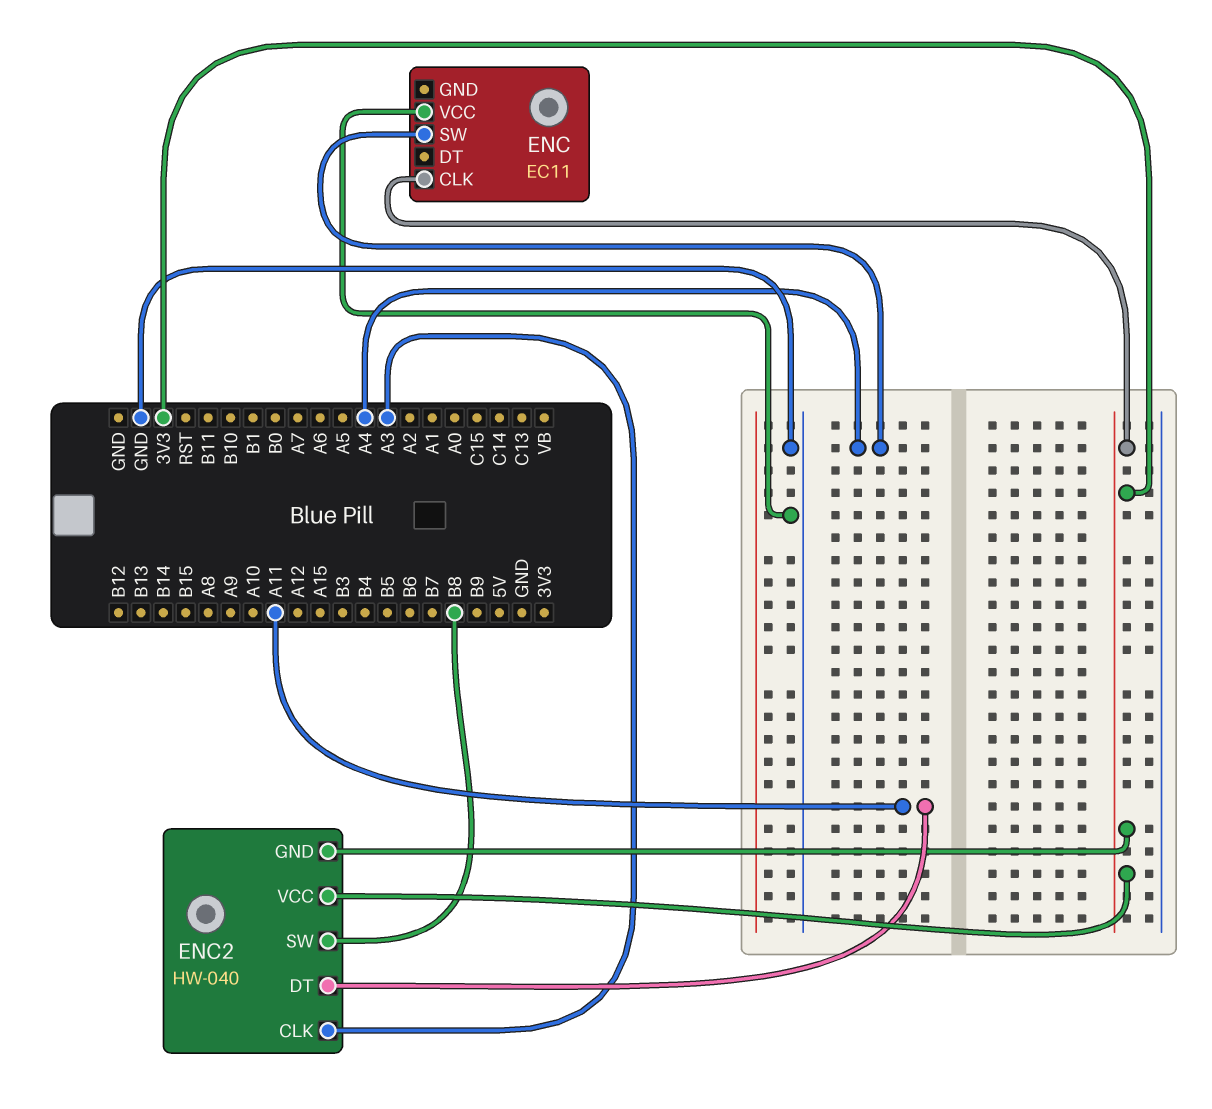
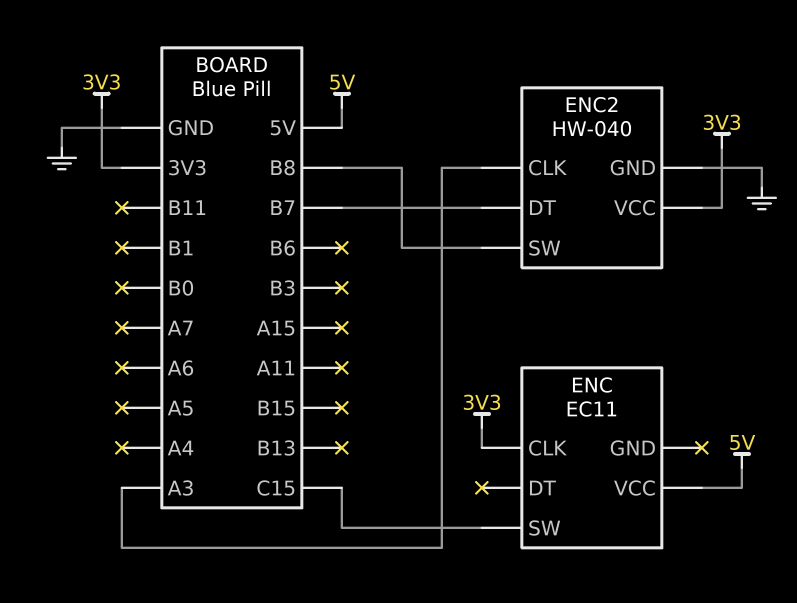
ENC pin SW: A4 -> C15
ENC pin VCC: GND -> 5V
ENC2 pin DT: A11 -> B7
ENC2 pin GND: 3V3 -> GND

